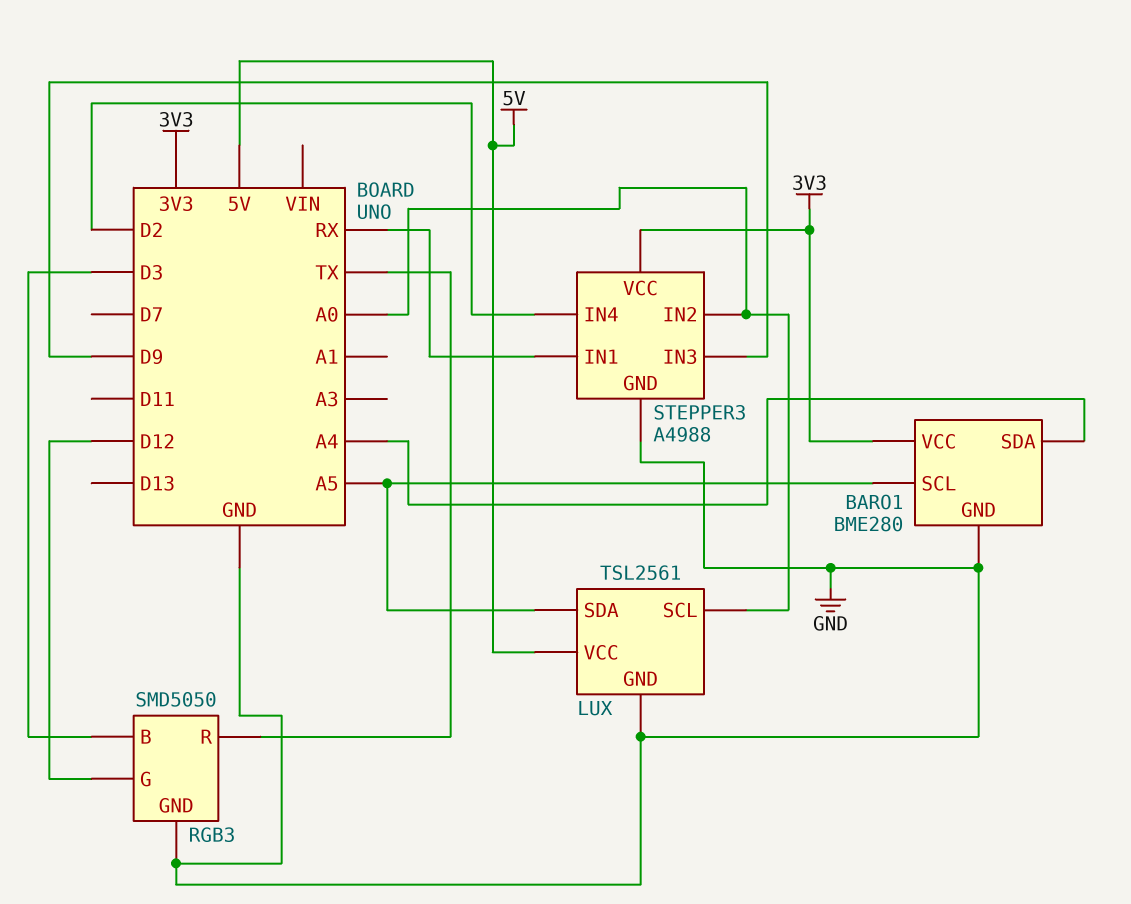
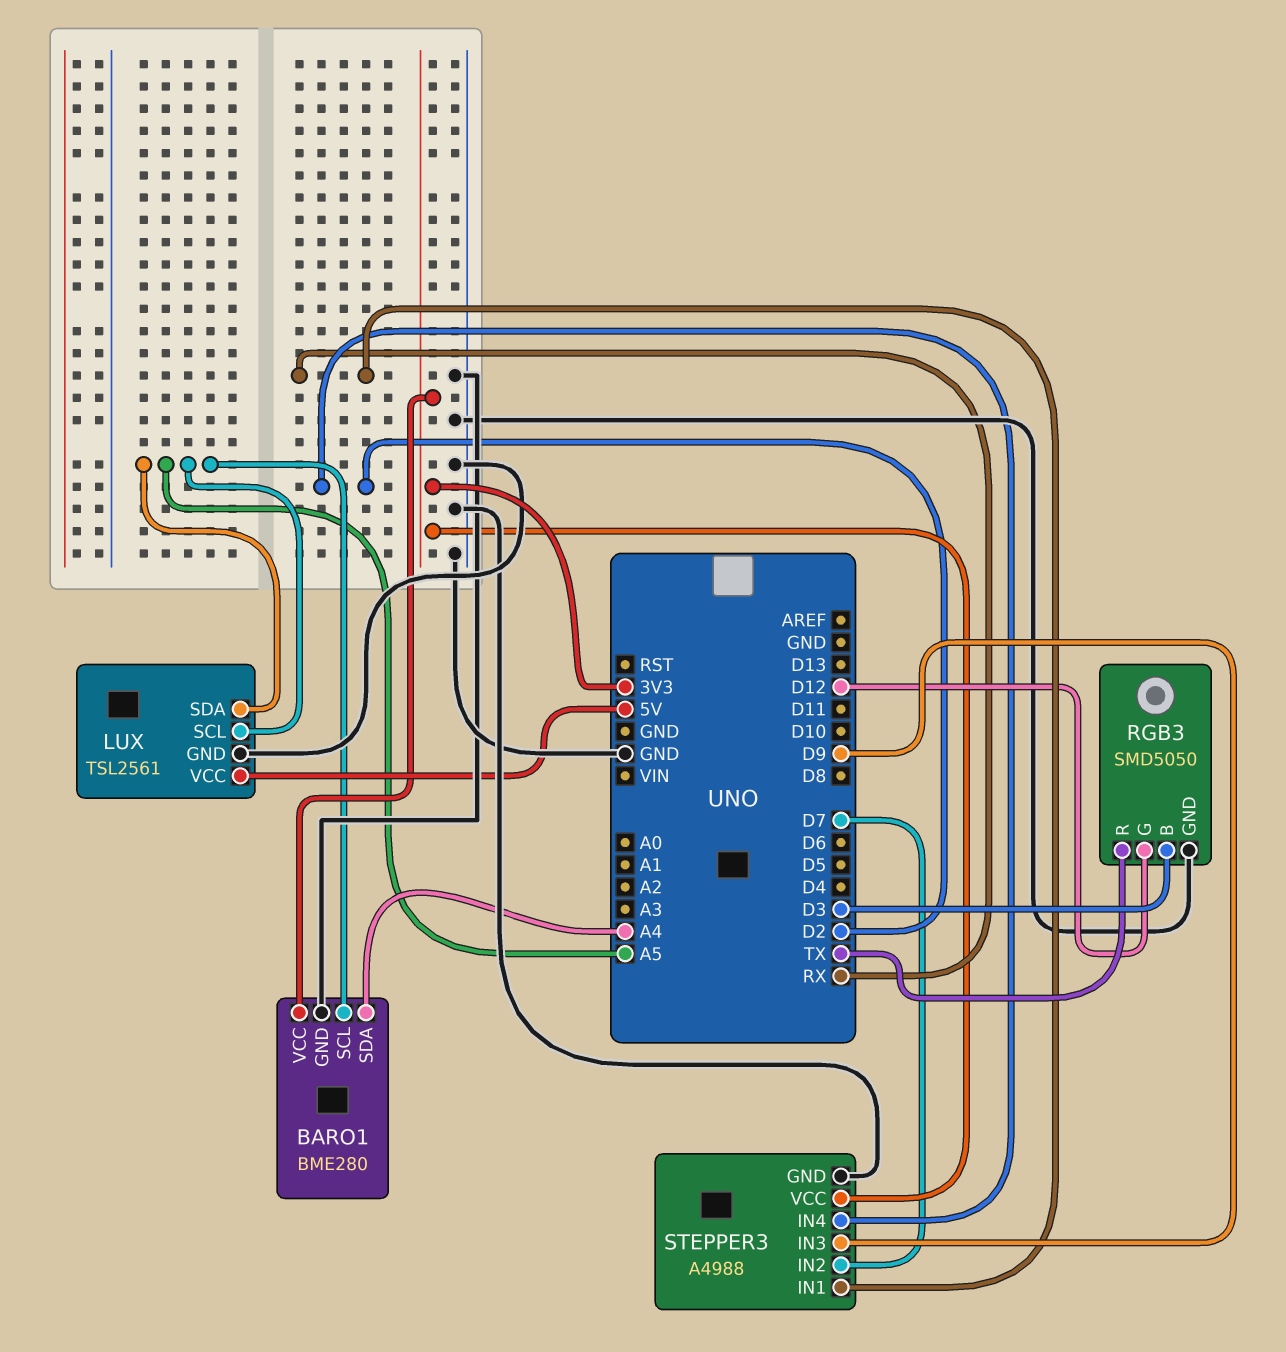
LUX pin SCL: A0 -> A5
STEPPER3 pin IN2: A0 -> D7

